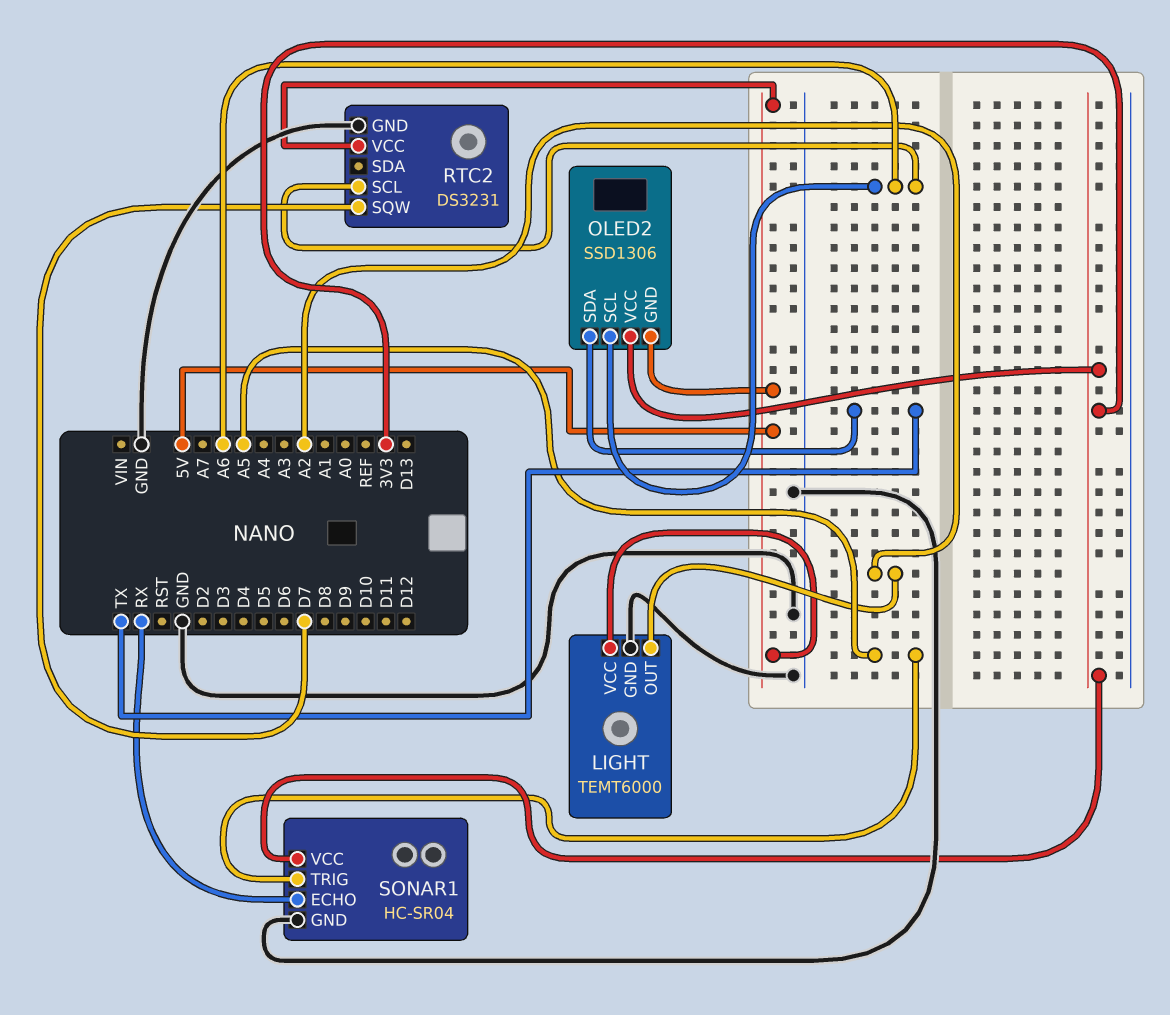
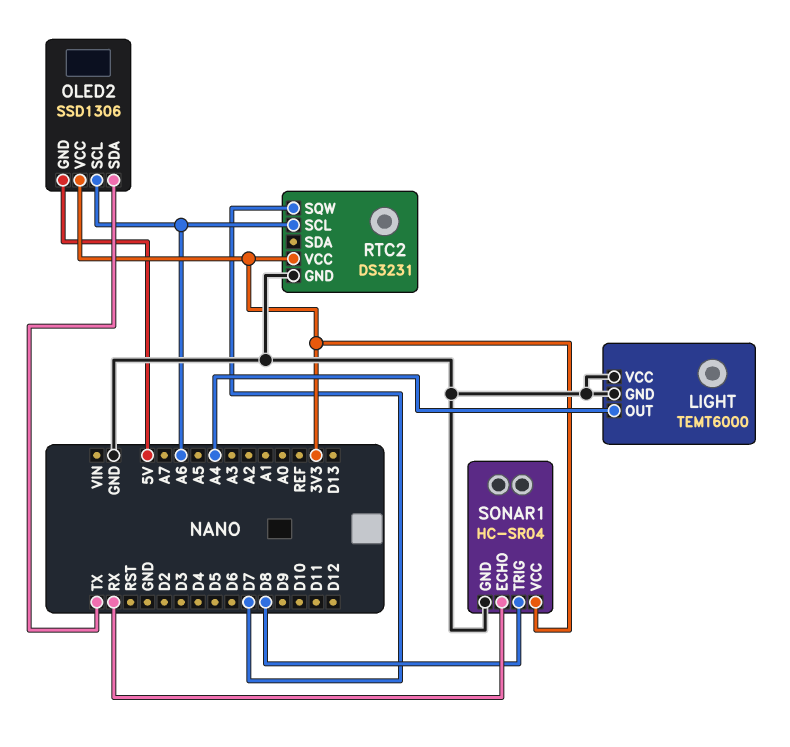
LIGHT pin OUT: A2 -> A4
LIGHT pin VCC: 5V -> GND
RTC2 pin VCC: 5V -> 3V3
SONAR1 pin TRIG: A5 -> D8

